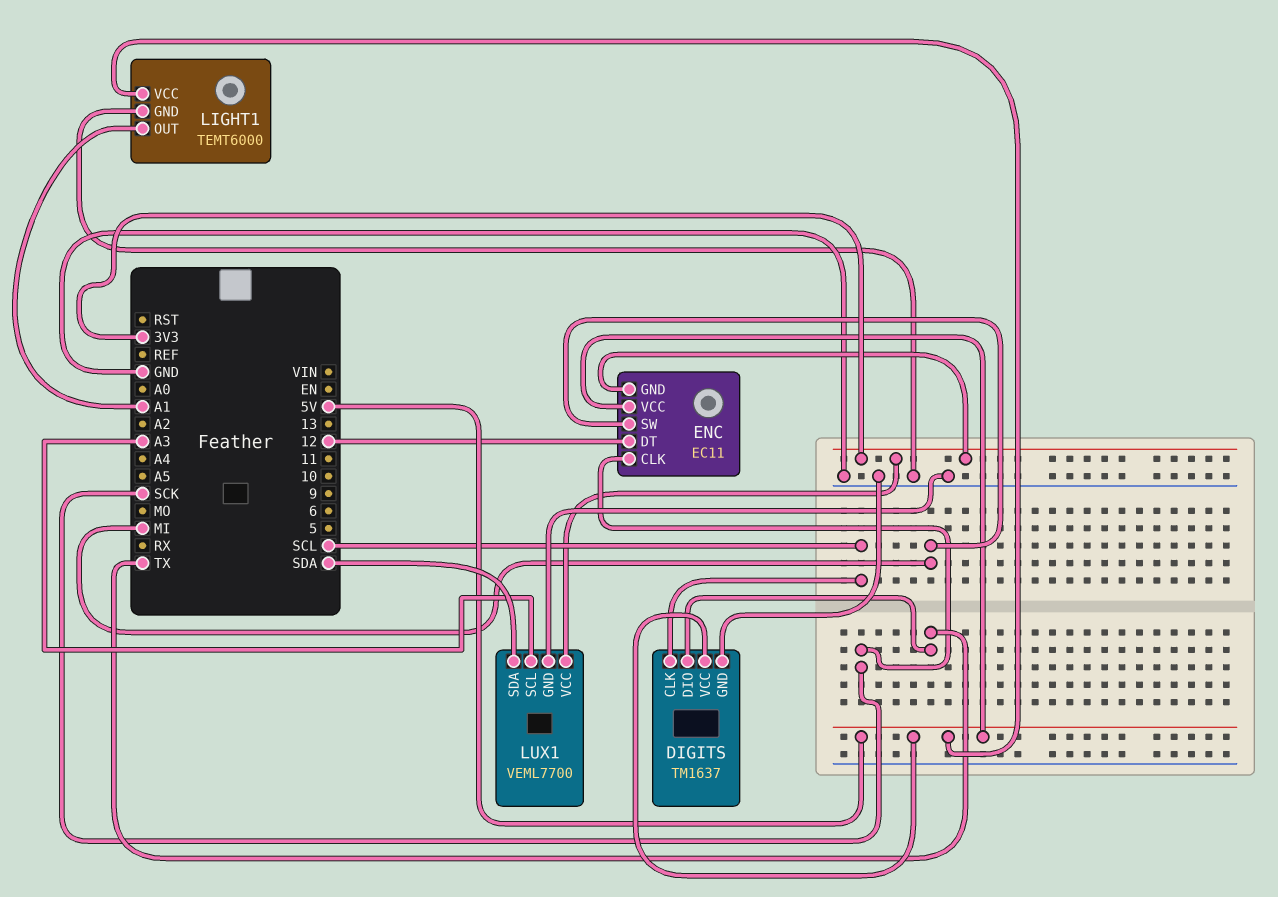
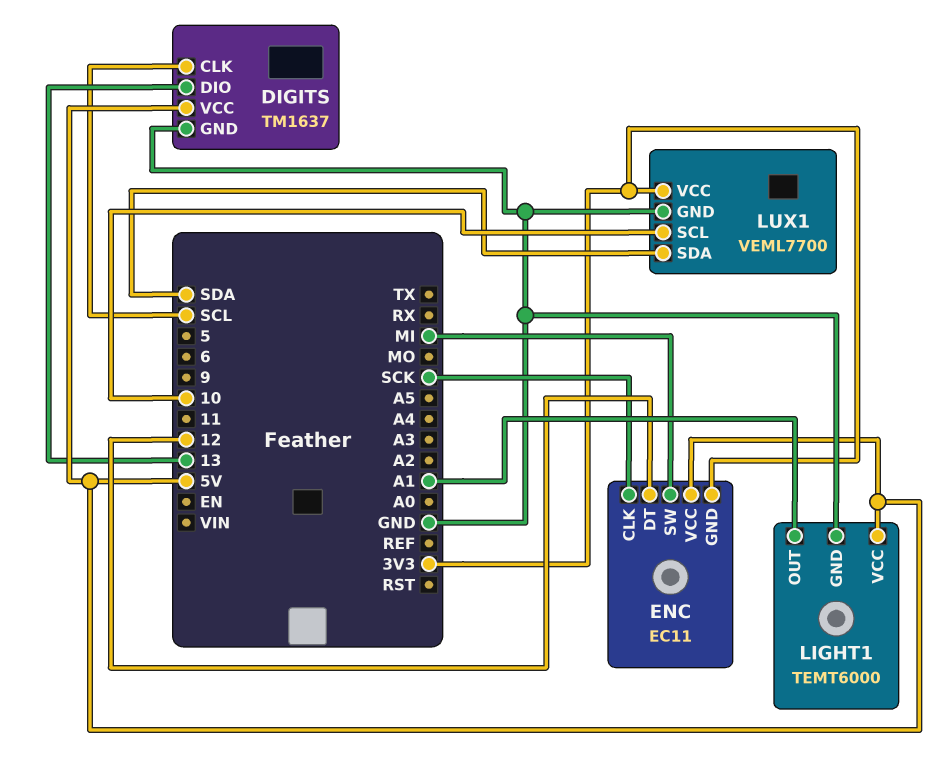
DIGITS pin DIO: TX -> 13
LUX1 pin SCL: A3 -> 10

